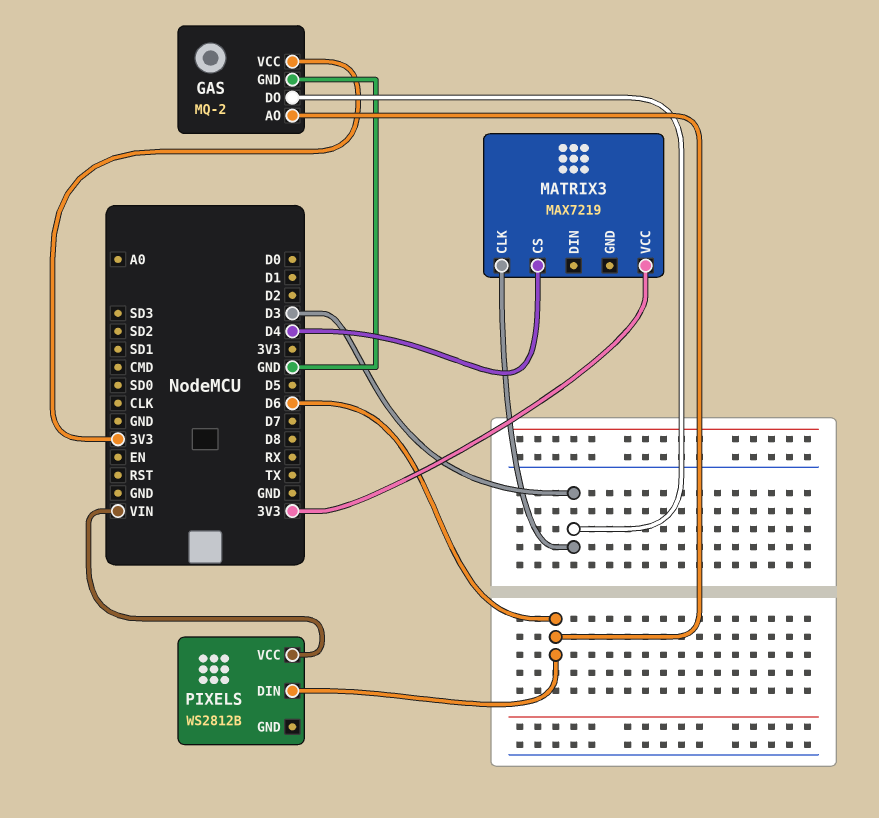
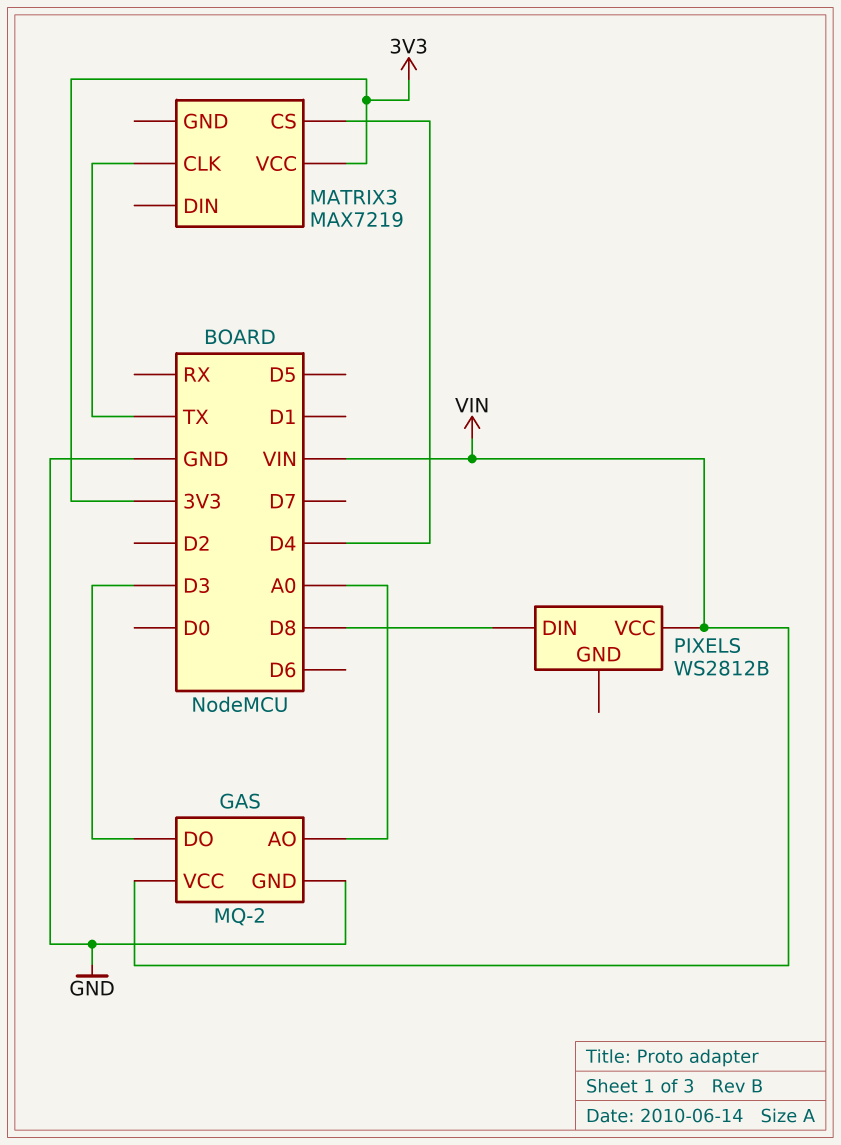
GAS pin AO: D6 -> A0
GAS pin VCC: 3V3 -> VIN
MATRIX3 pin CLK: D3 -> TX
PIXELS pin DIN: D6 -> D8

